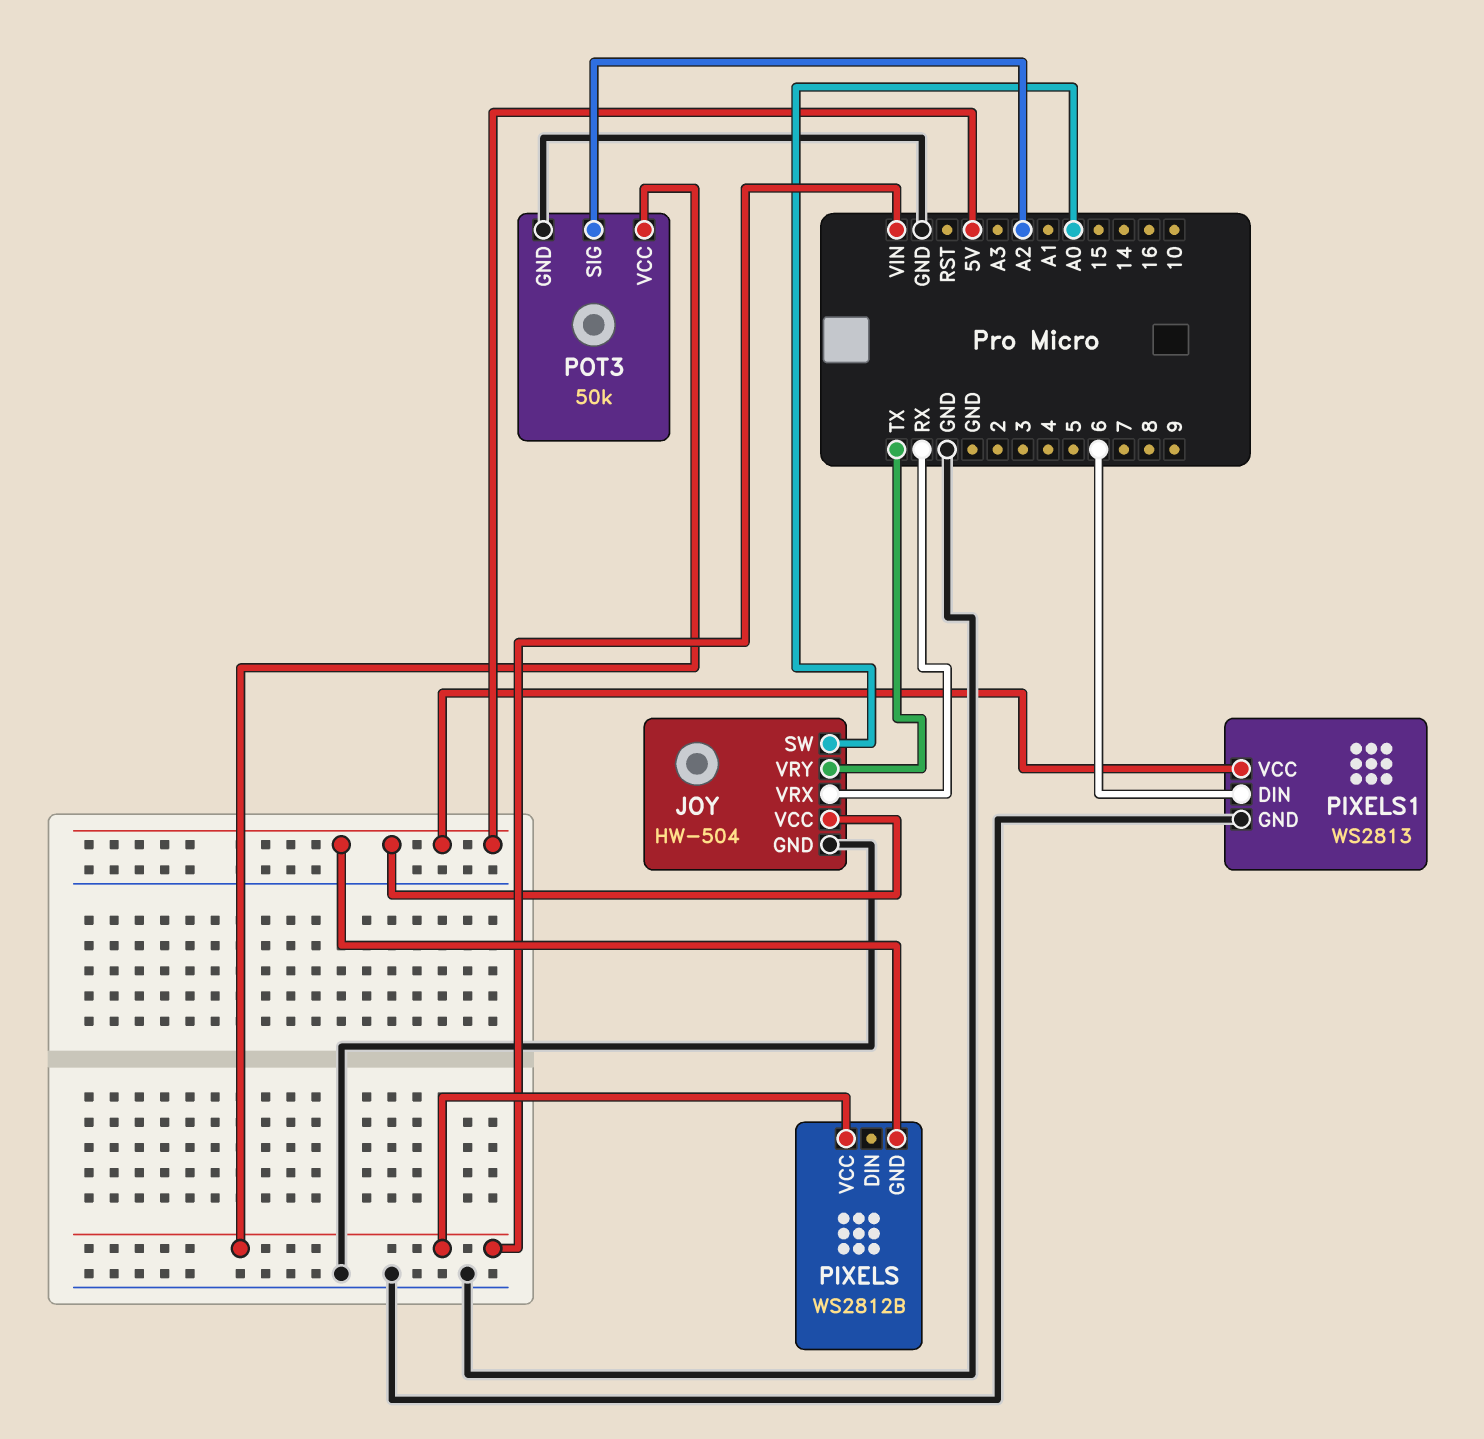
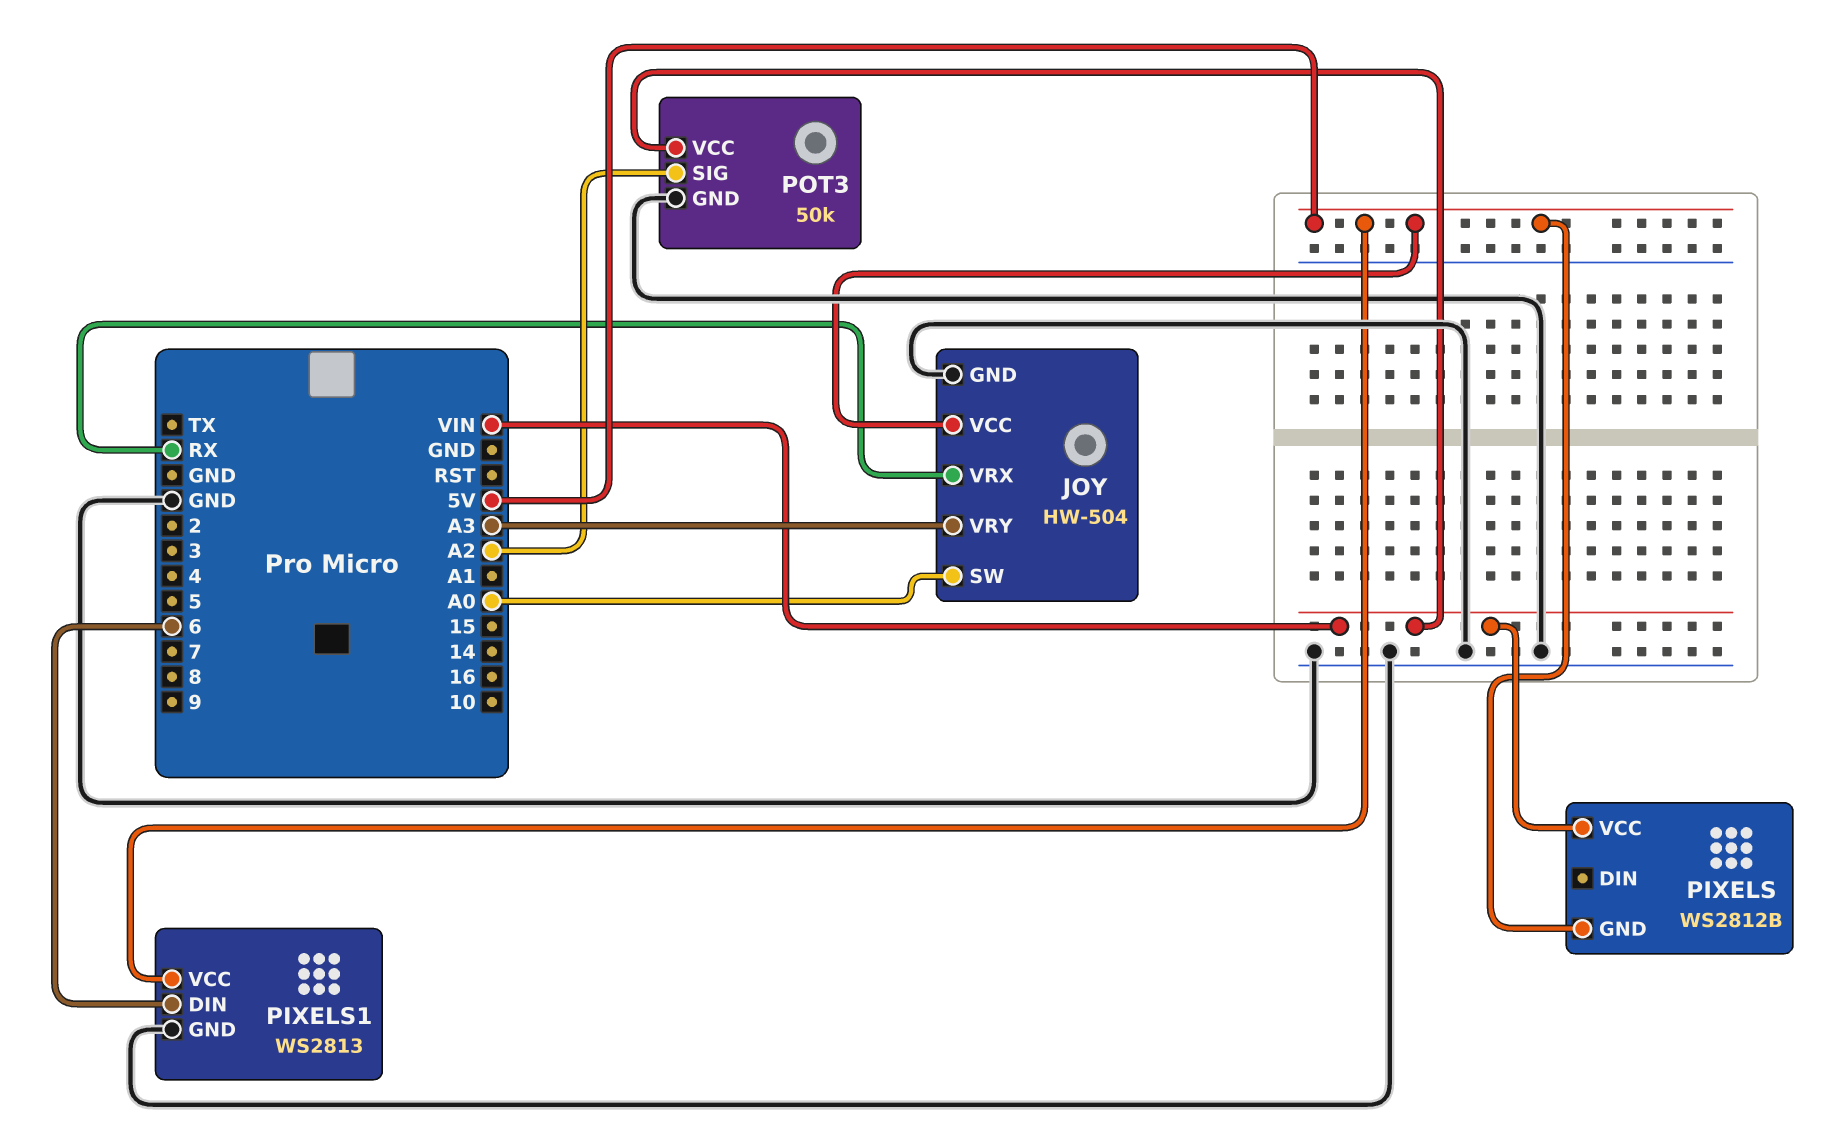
JOY pin VRY: TX -> A3

